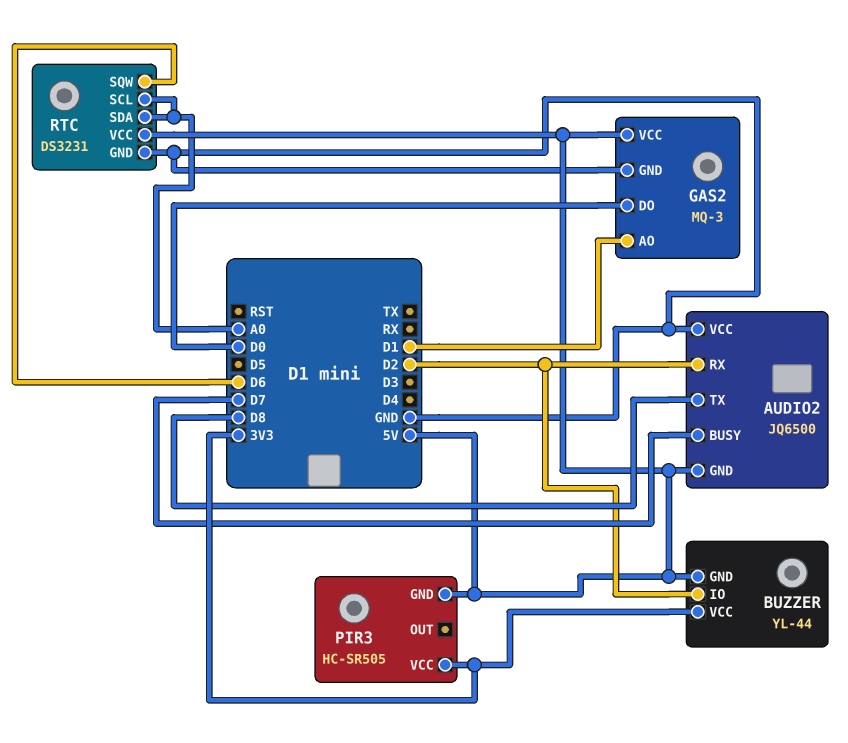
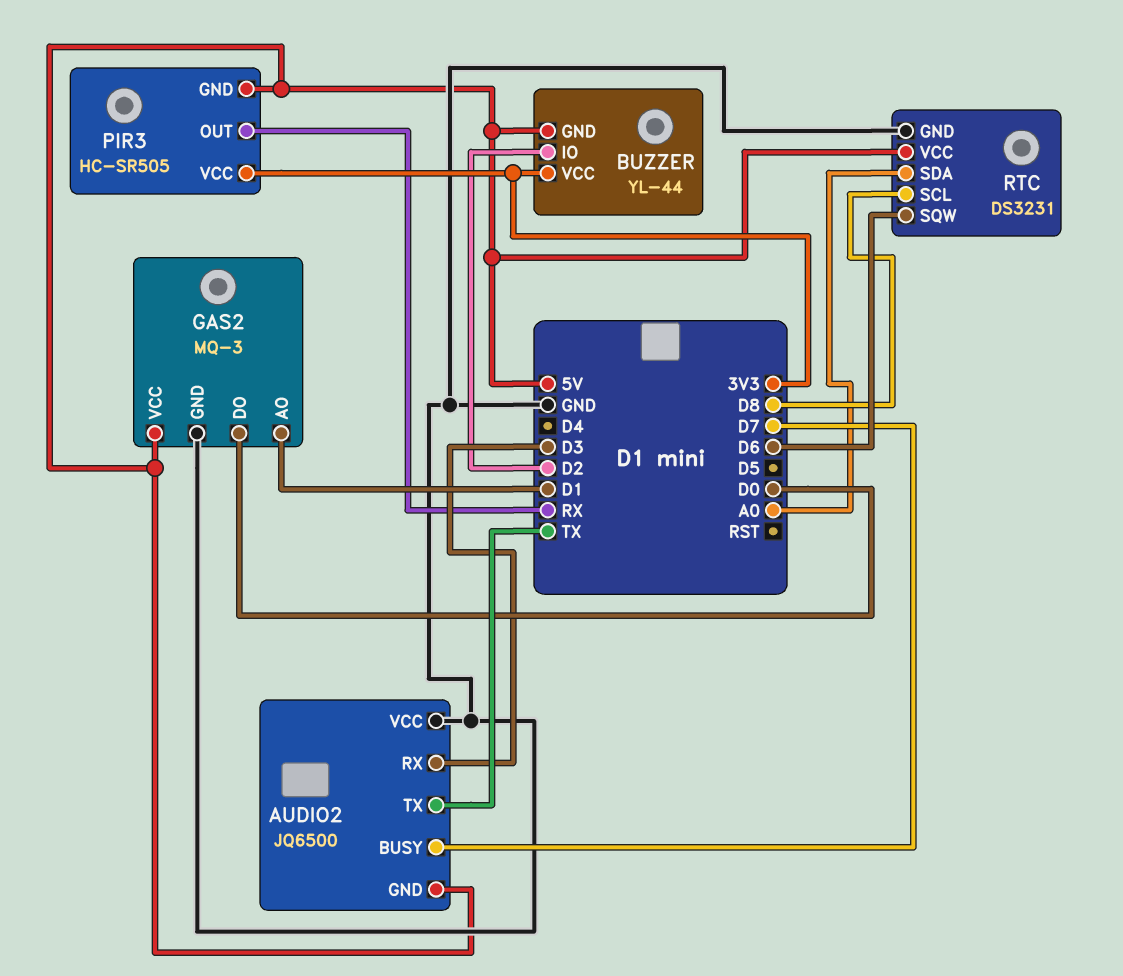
AUDIO2 pin RX: D2 -> D3
AUDIO2 pin TX: D8 -> TX
PIR3 pin OUT: none -> RX
RTC pin SCL: A0 -> D8

